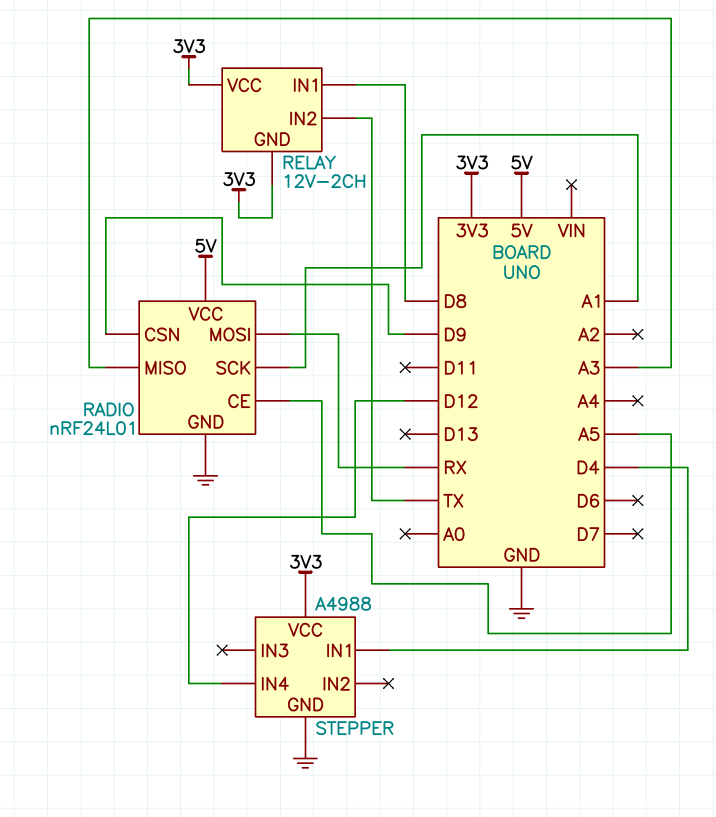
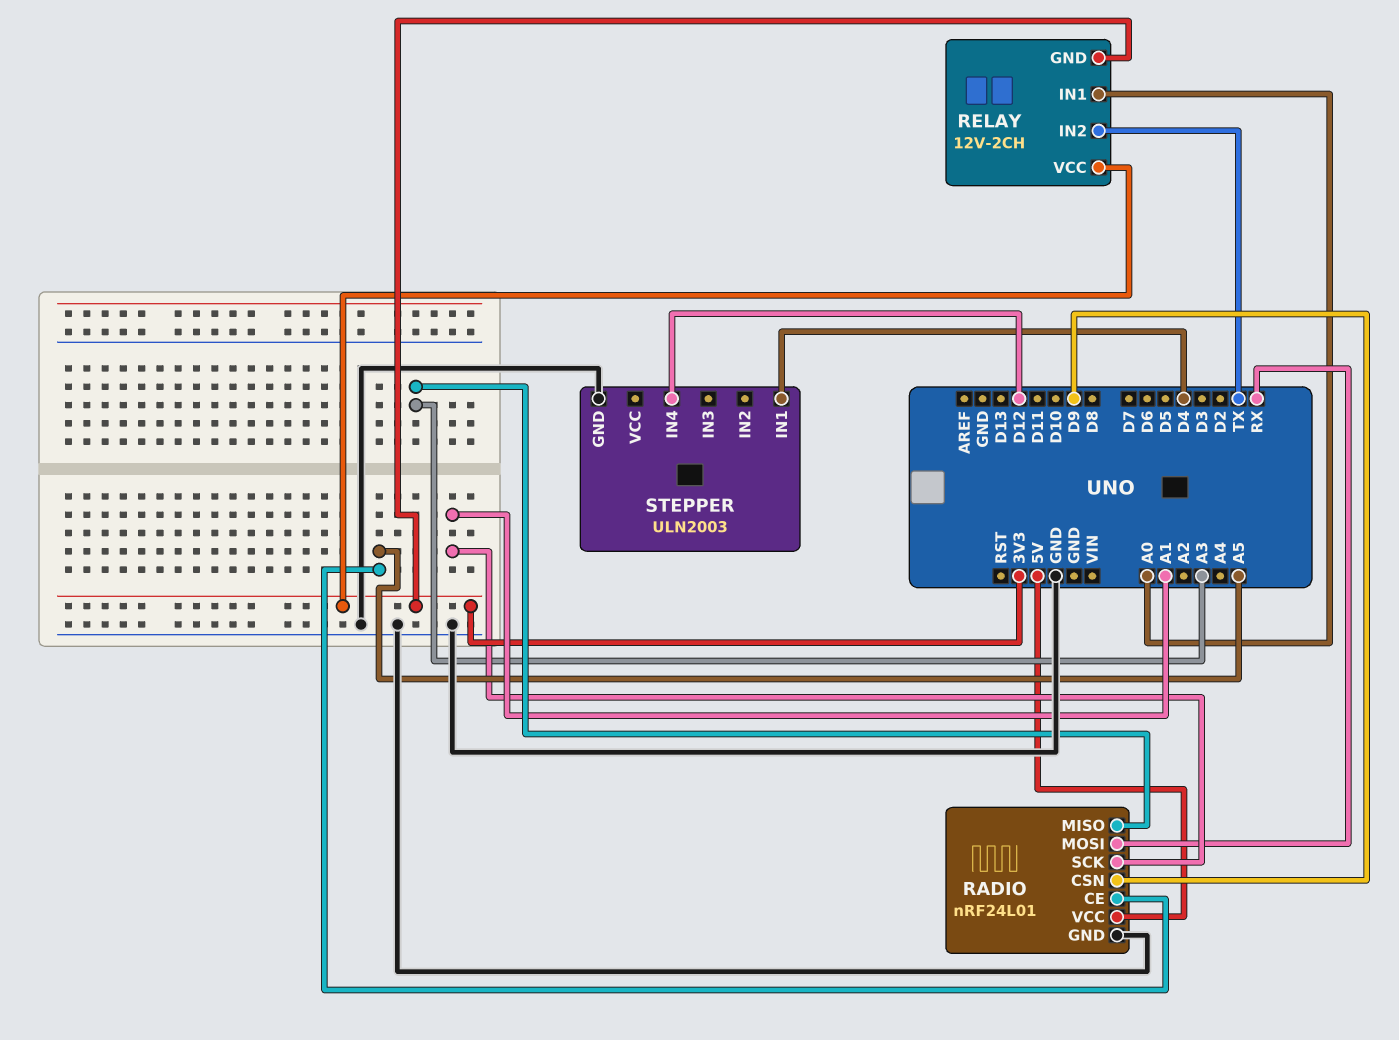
RELAY pin IN1: D8 -> A0
STEPPER: A4988 -> ULN2003
STEPPER pin VCC: 3V3 -> none

